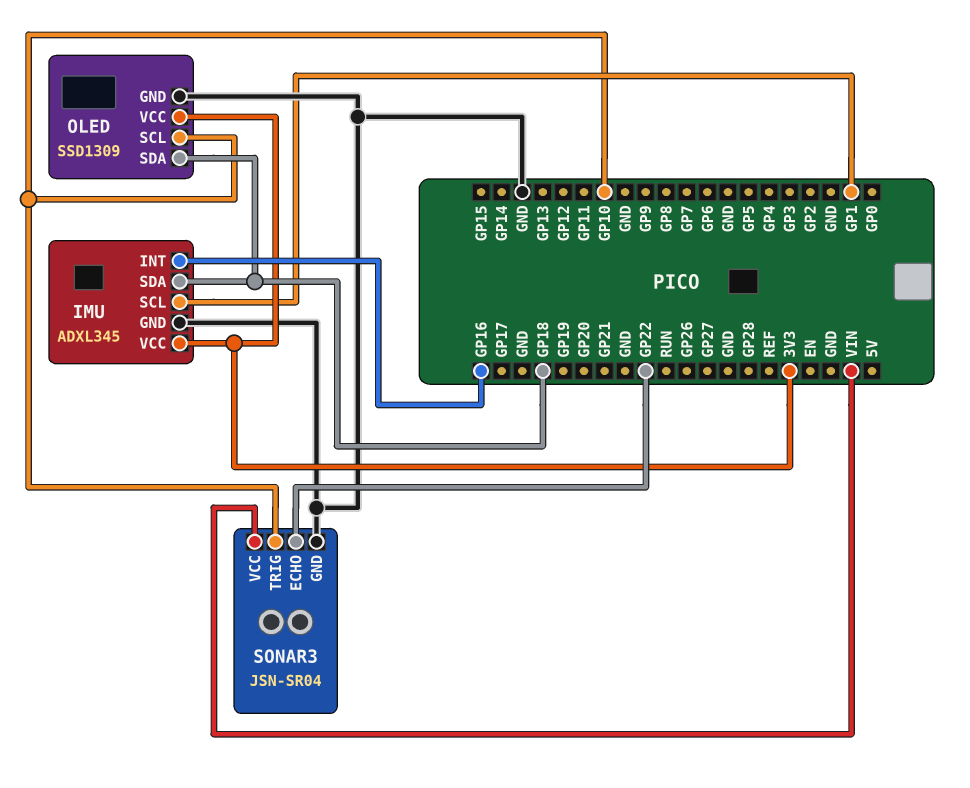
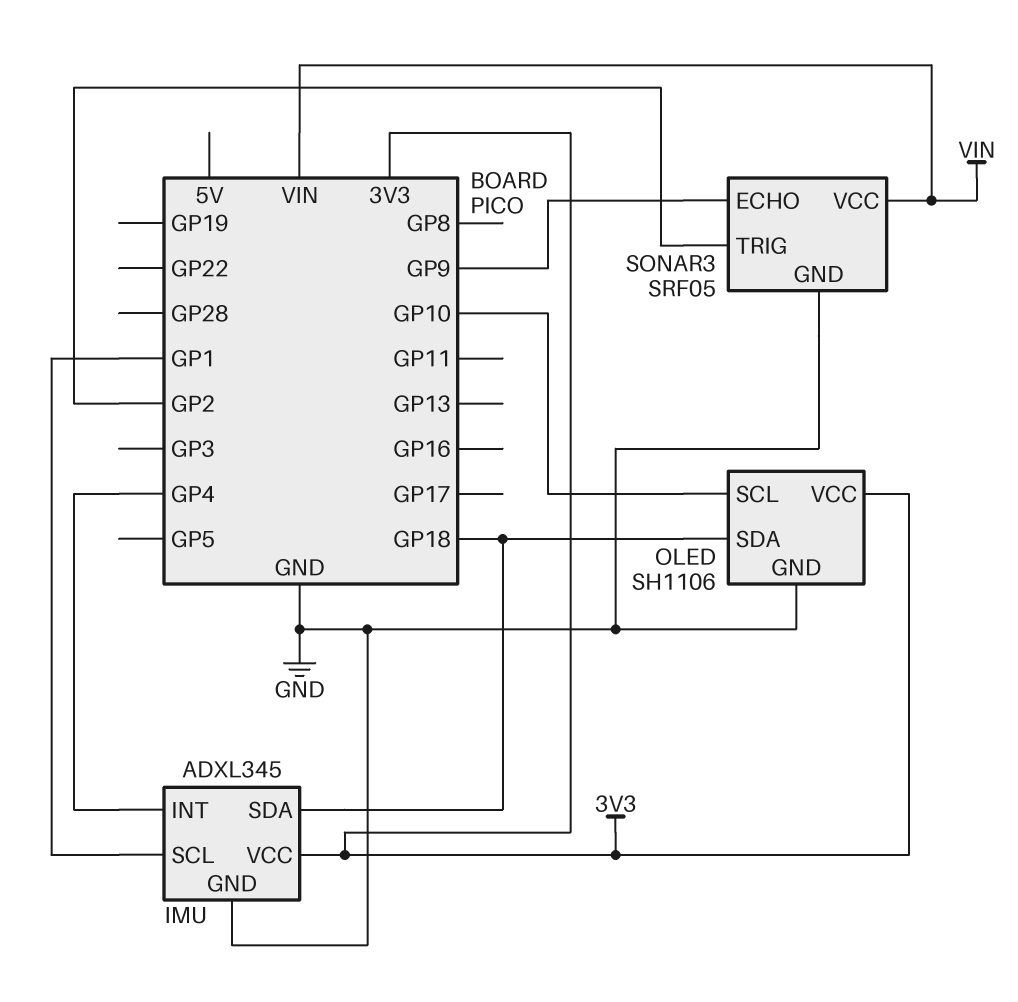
IMU pin INT: GP16 -> GP4
OLED: SSD1309 -> SH1106
SONAR3: JSN-SR04 -> SRF05
SONAR3 pin ECHO: GP22 -> GP9
SONAR3 pin TRIG: GP10 -> GP2

